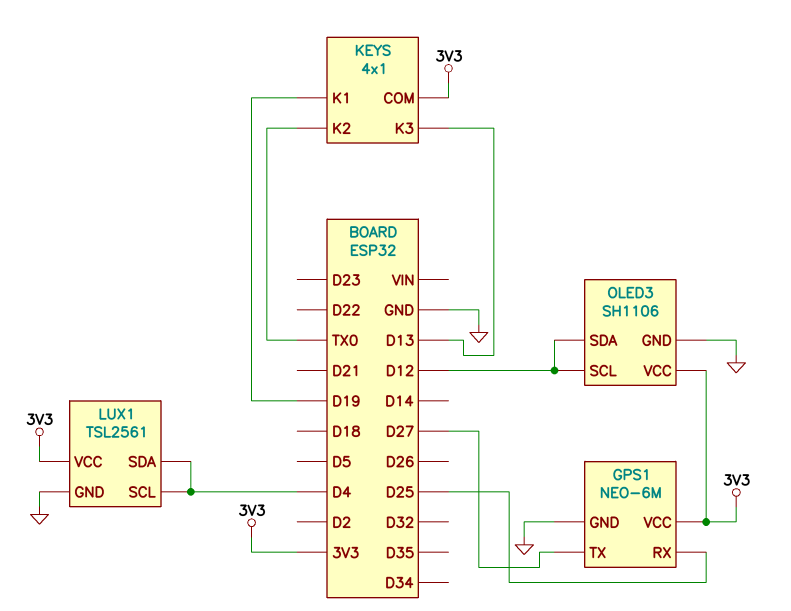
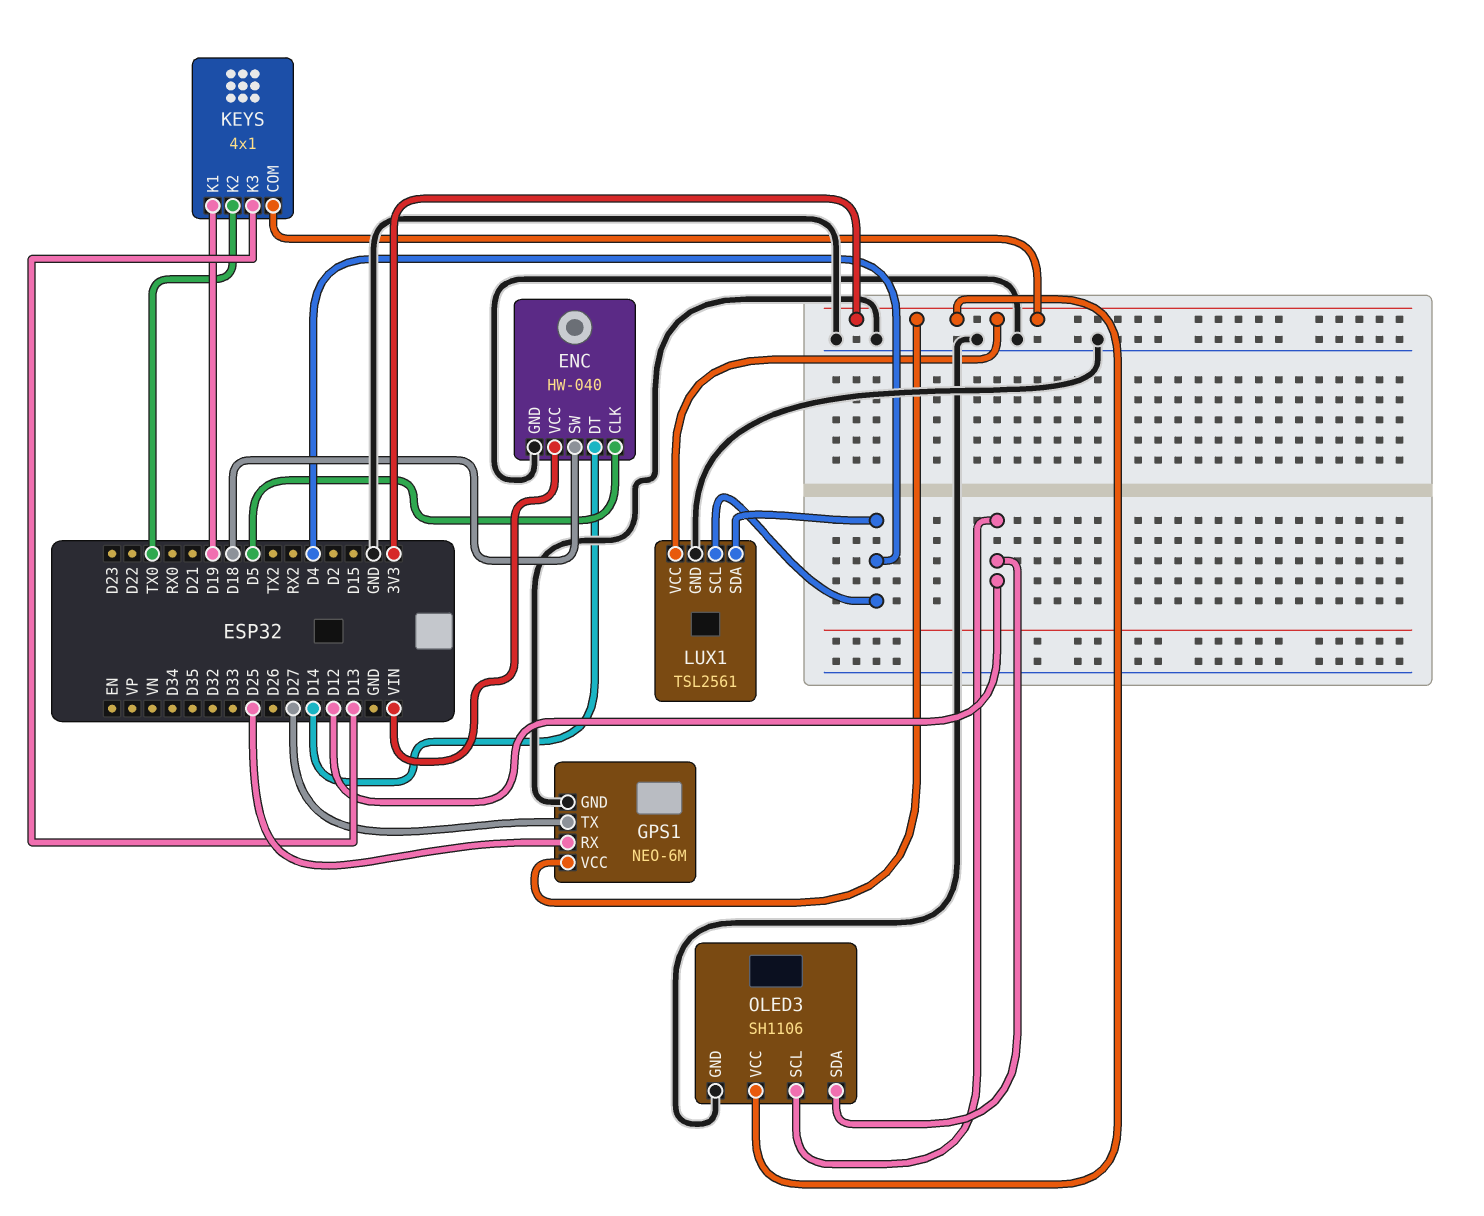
ENC: none -> HW-040
ENC pin CLK: none -> D5
ENC pin DT: none -> D14
ENC pin GND: none -> GND
ENC pin SW: none -> D18
ENC pin VCC: none -> VIN

